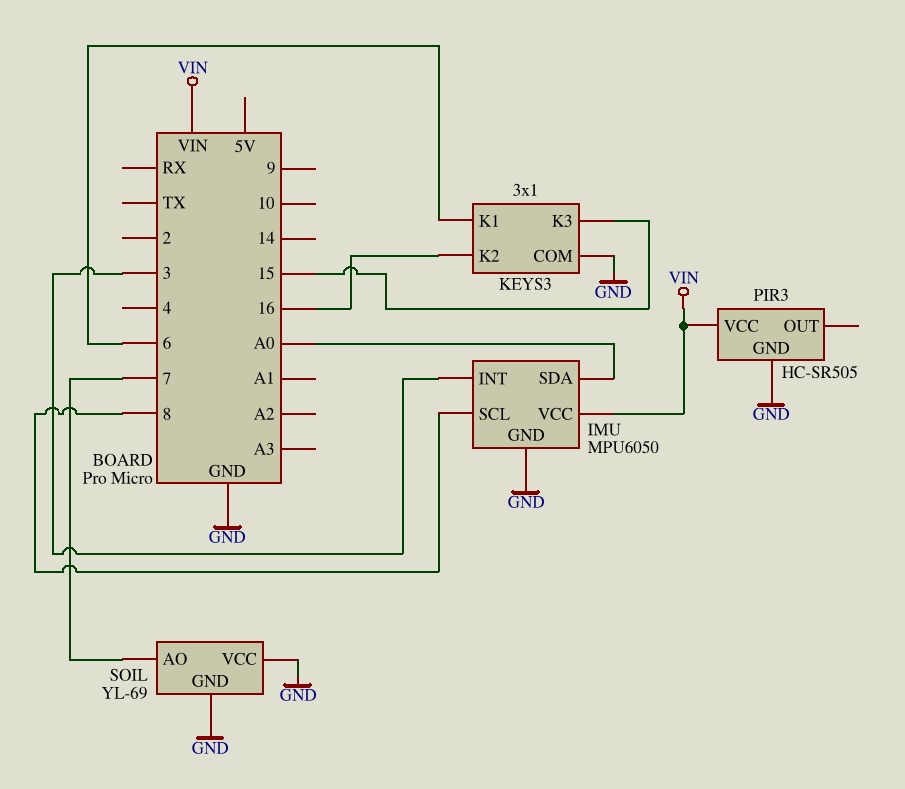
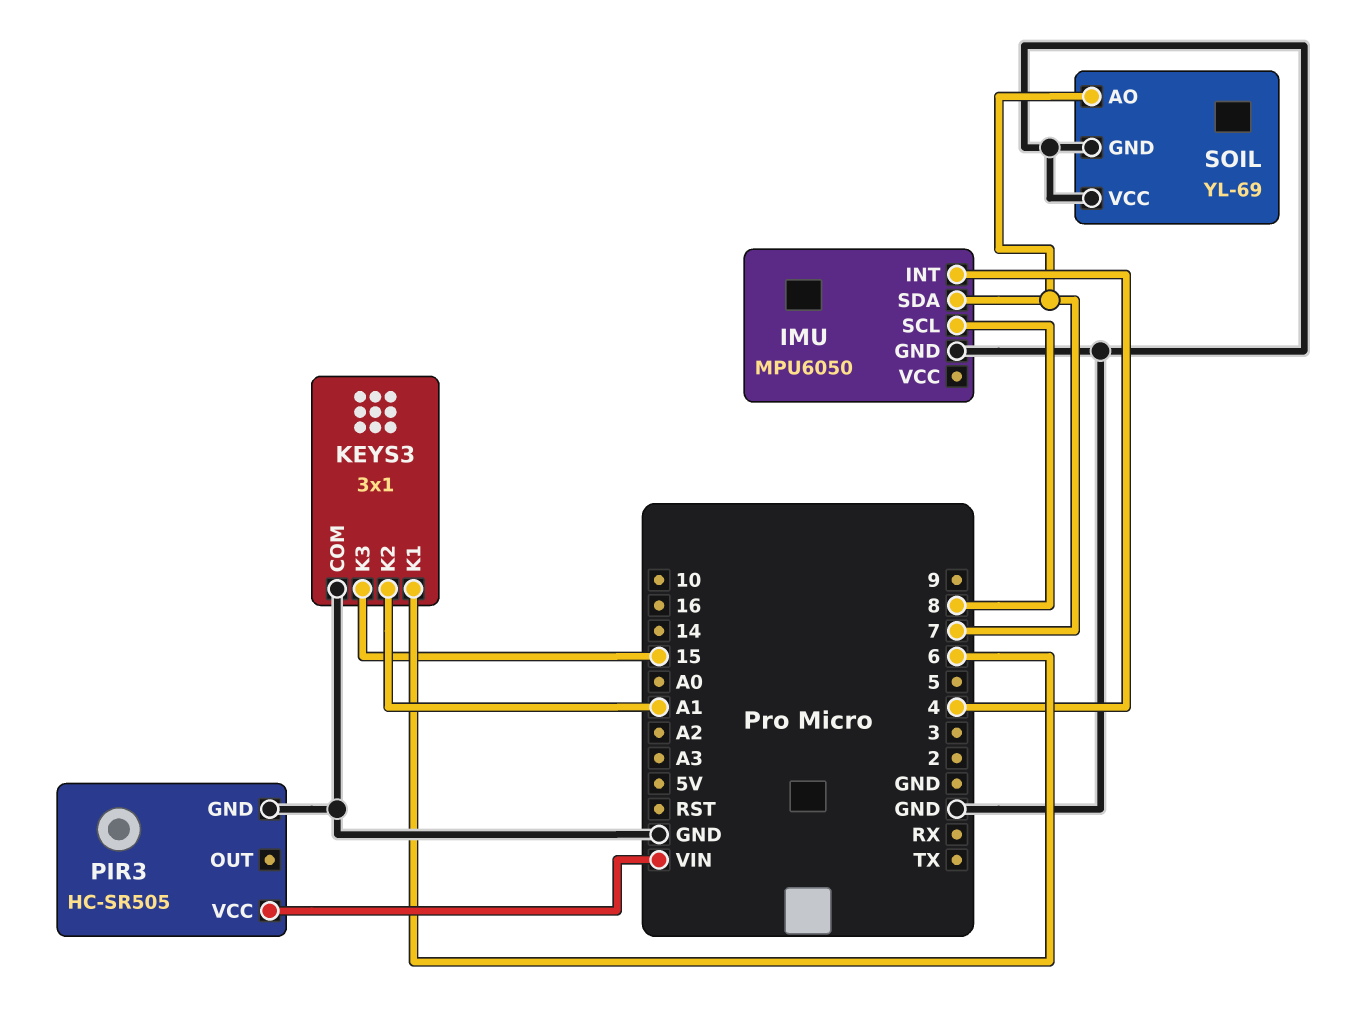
IMU pin INT: 3 -> 4
IMU pin SDA: A0 -> 7
IMU pin VCC: VIN -> none
KEYS3 pin K2: 16 -> A1

